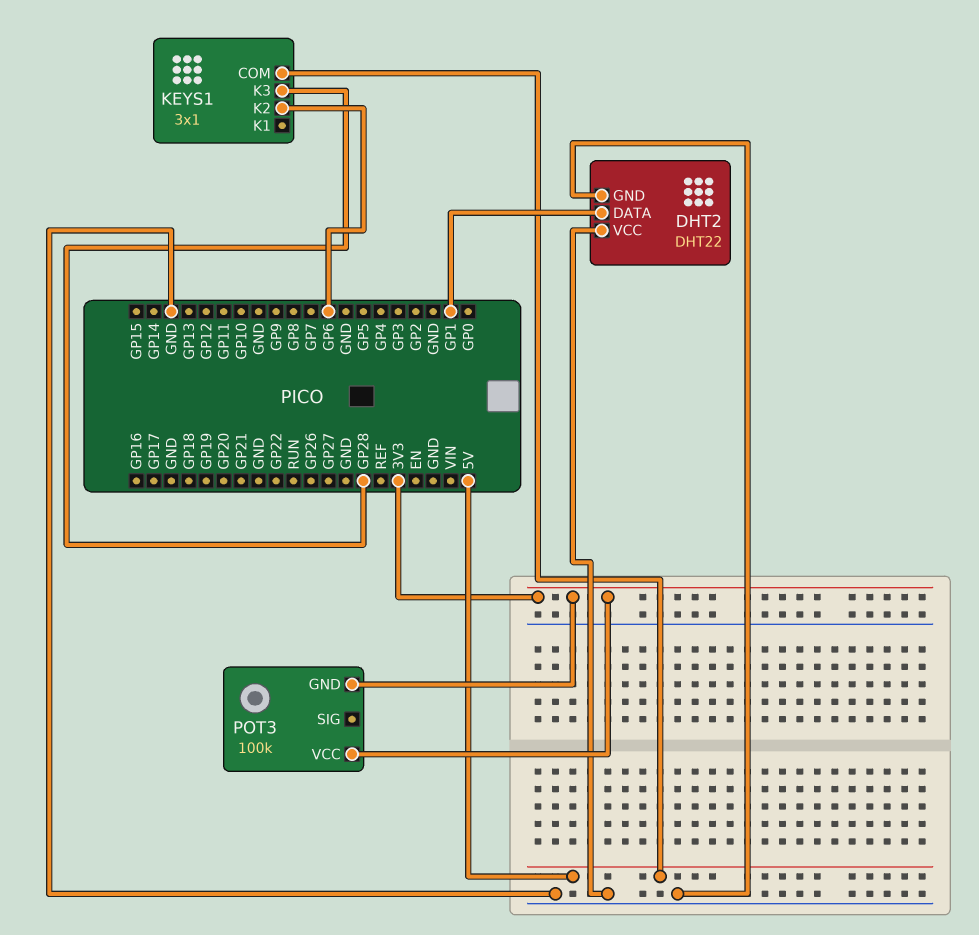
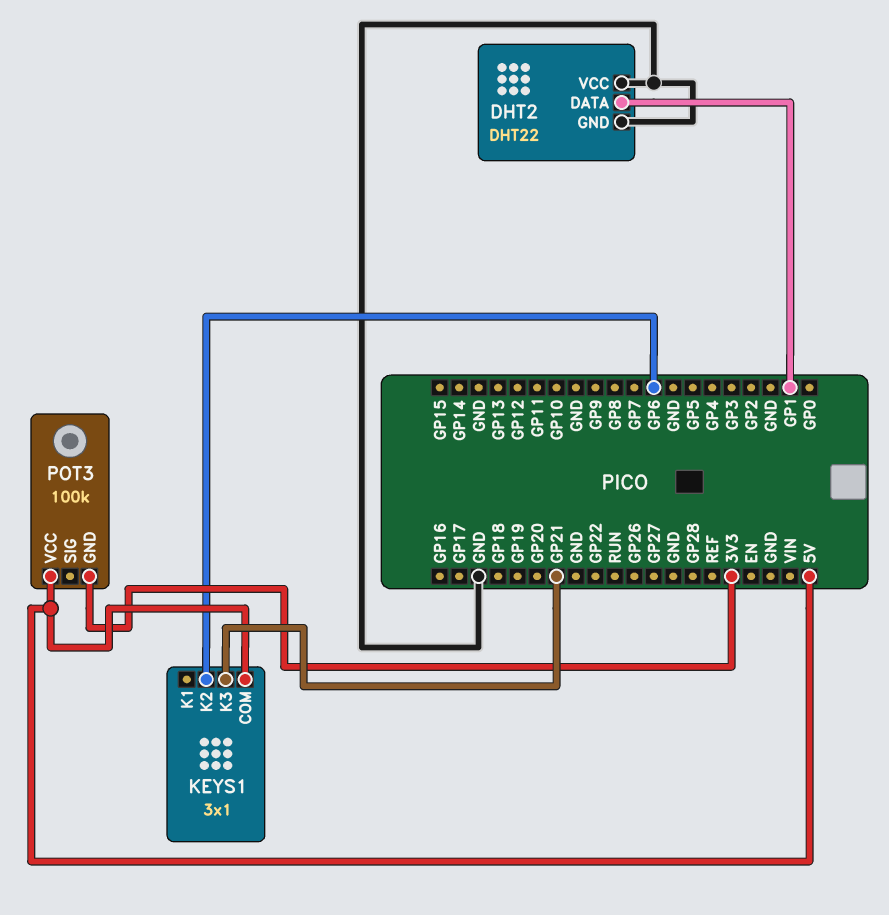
KEYS1 pin K3: GP28 -> GP21
POT3 pin VCC: 3V3 -> 5V

